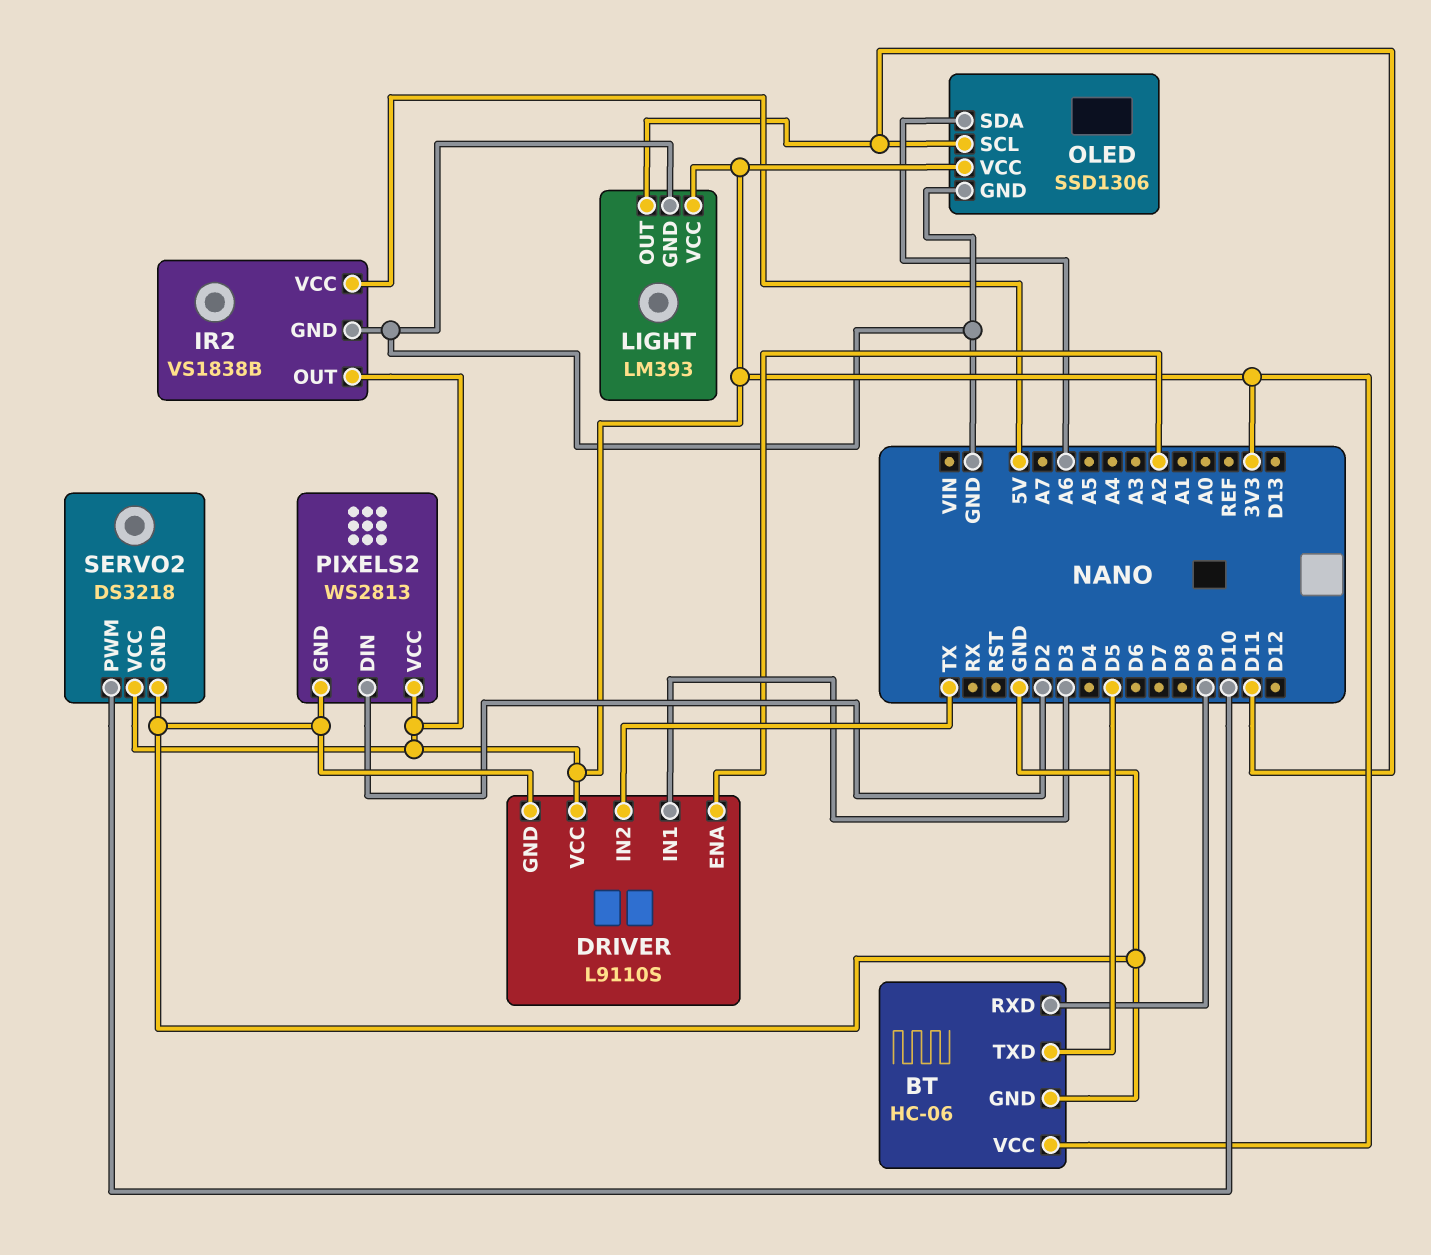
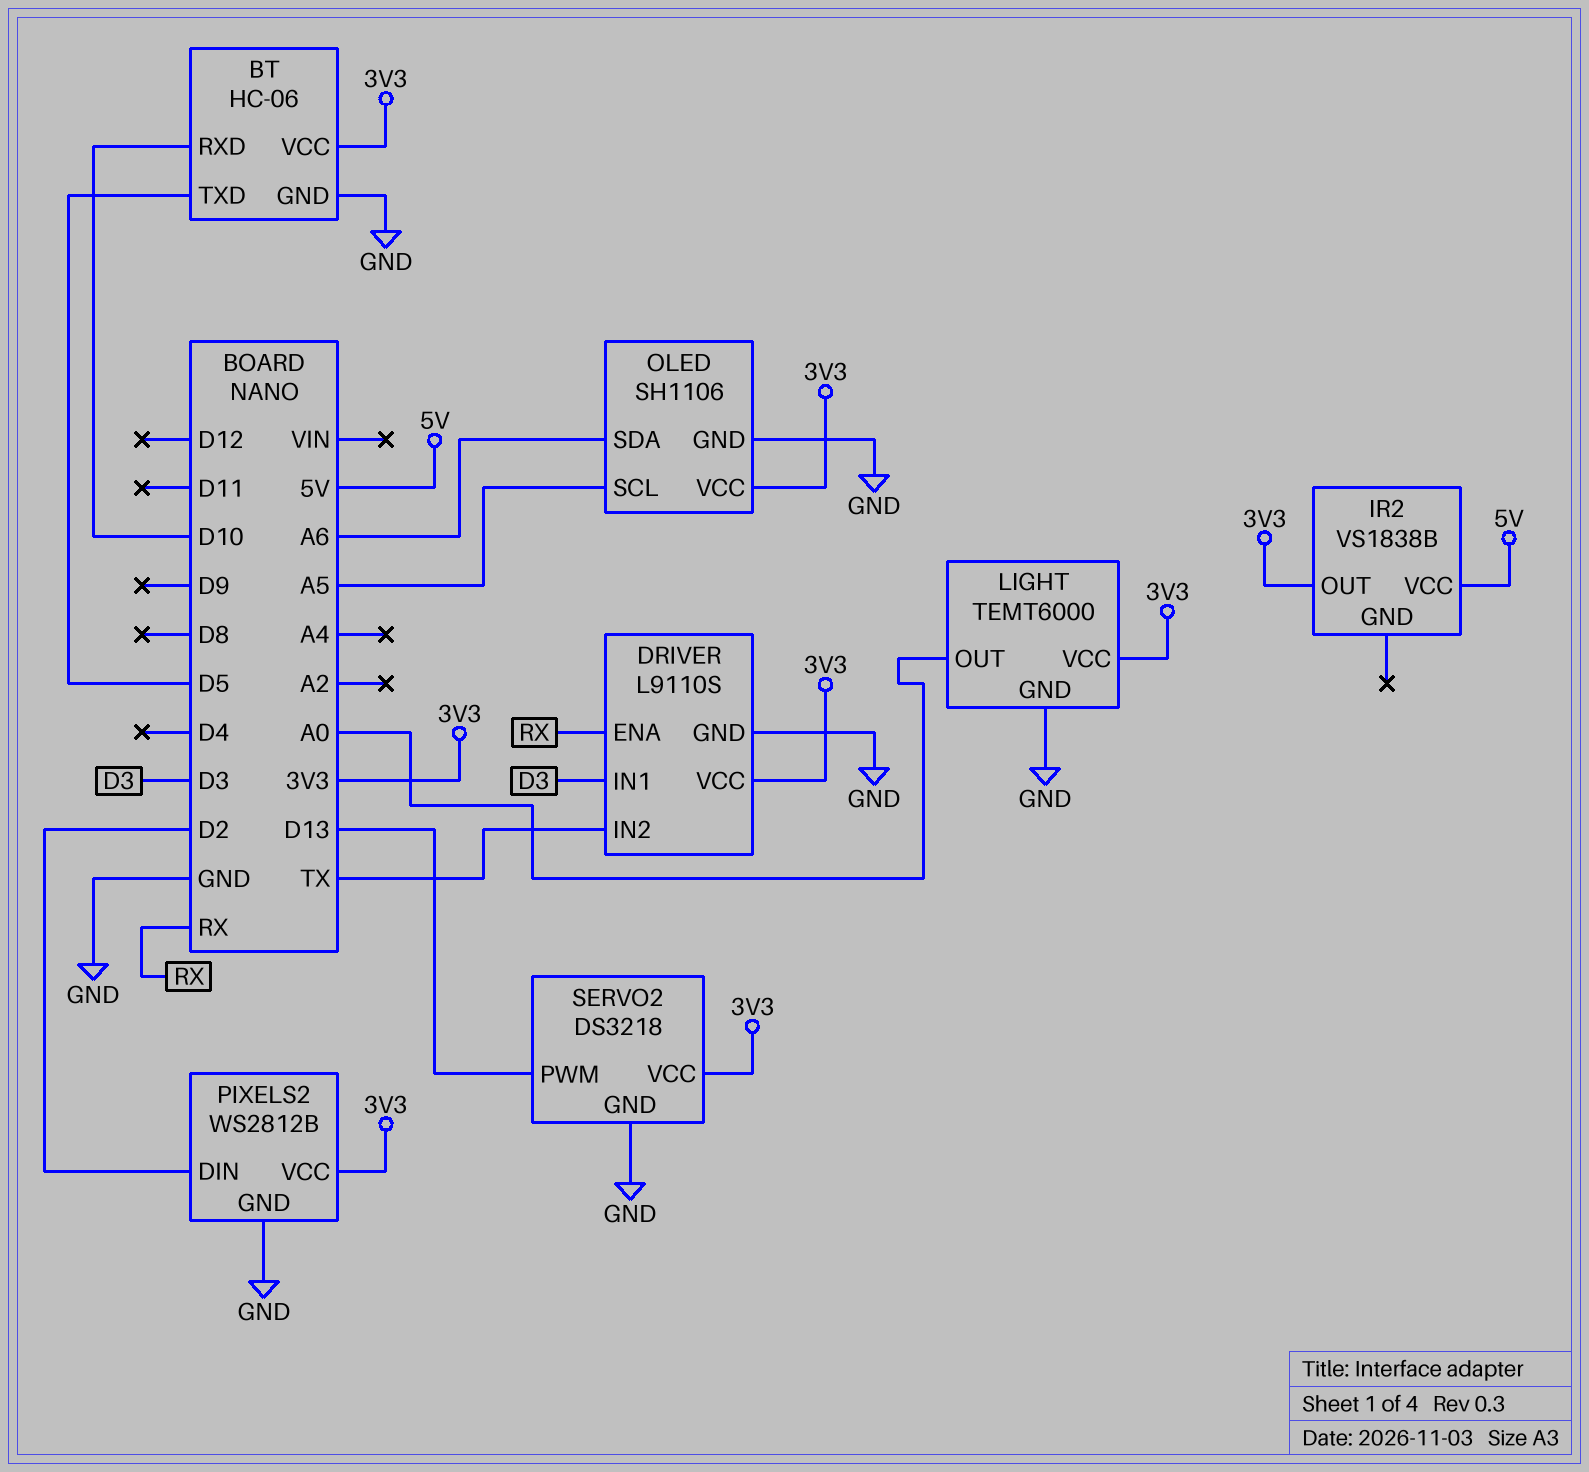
BT pin RXD: D9 -> D10
DRIVER pin ENA: A2 -> RX
IR2 pin GND: GND -> none
LIGHT: LM393 -> TEMT6000
LIGHT pin OUT: D11 -> A0
OLED: SSD1306 -> SH1106
OLED pin SCL: D11 -> A5
PIXELS2: WS2813 -> WS2812B
SERVO2 pin PWM: D10 -> D13

